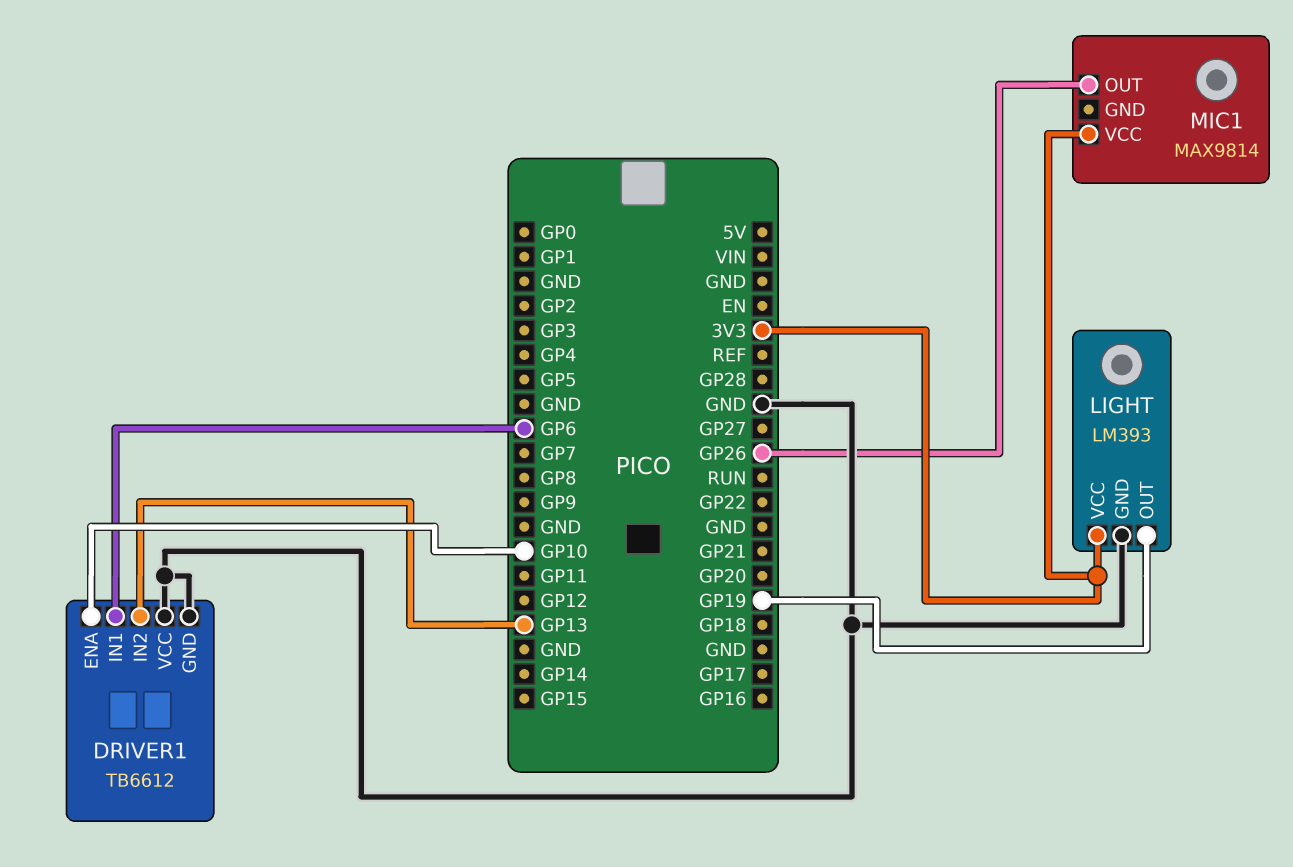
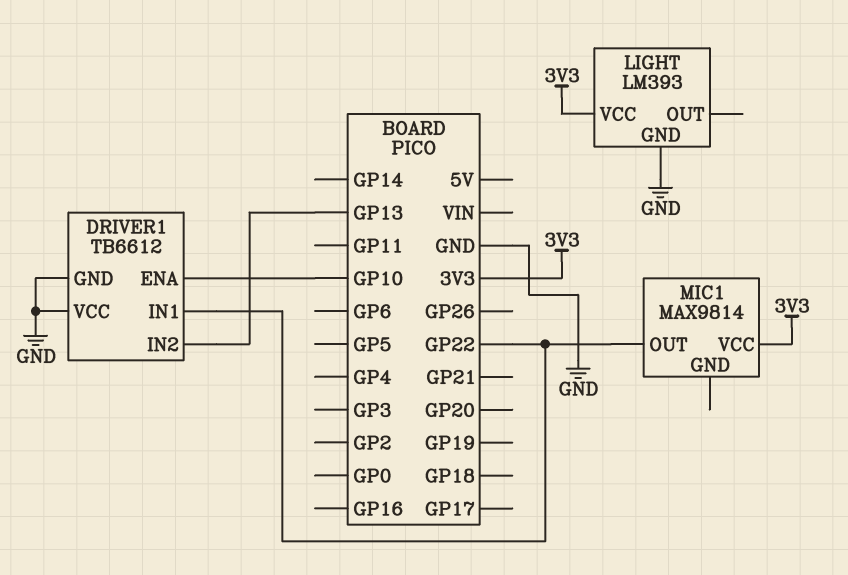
DRIVER1 pin IN1: GP6 -> GP22
LIGHT pin OUT: GP19 -> none
MIC1 pin OUT: GP26 -> GP22

